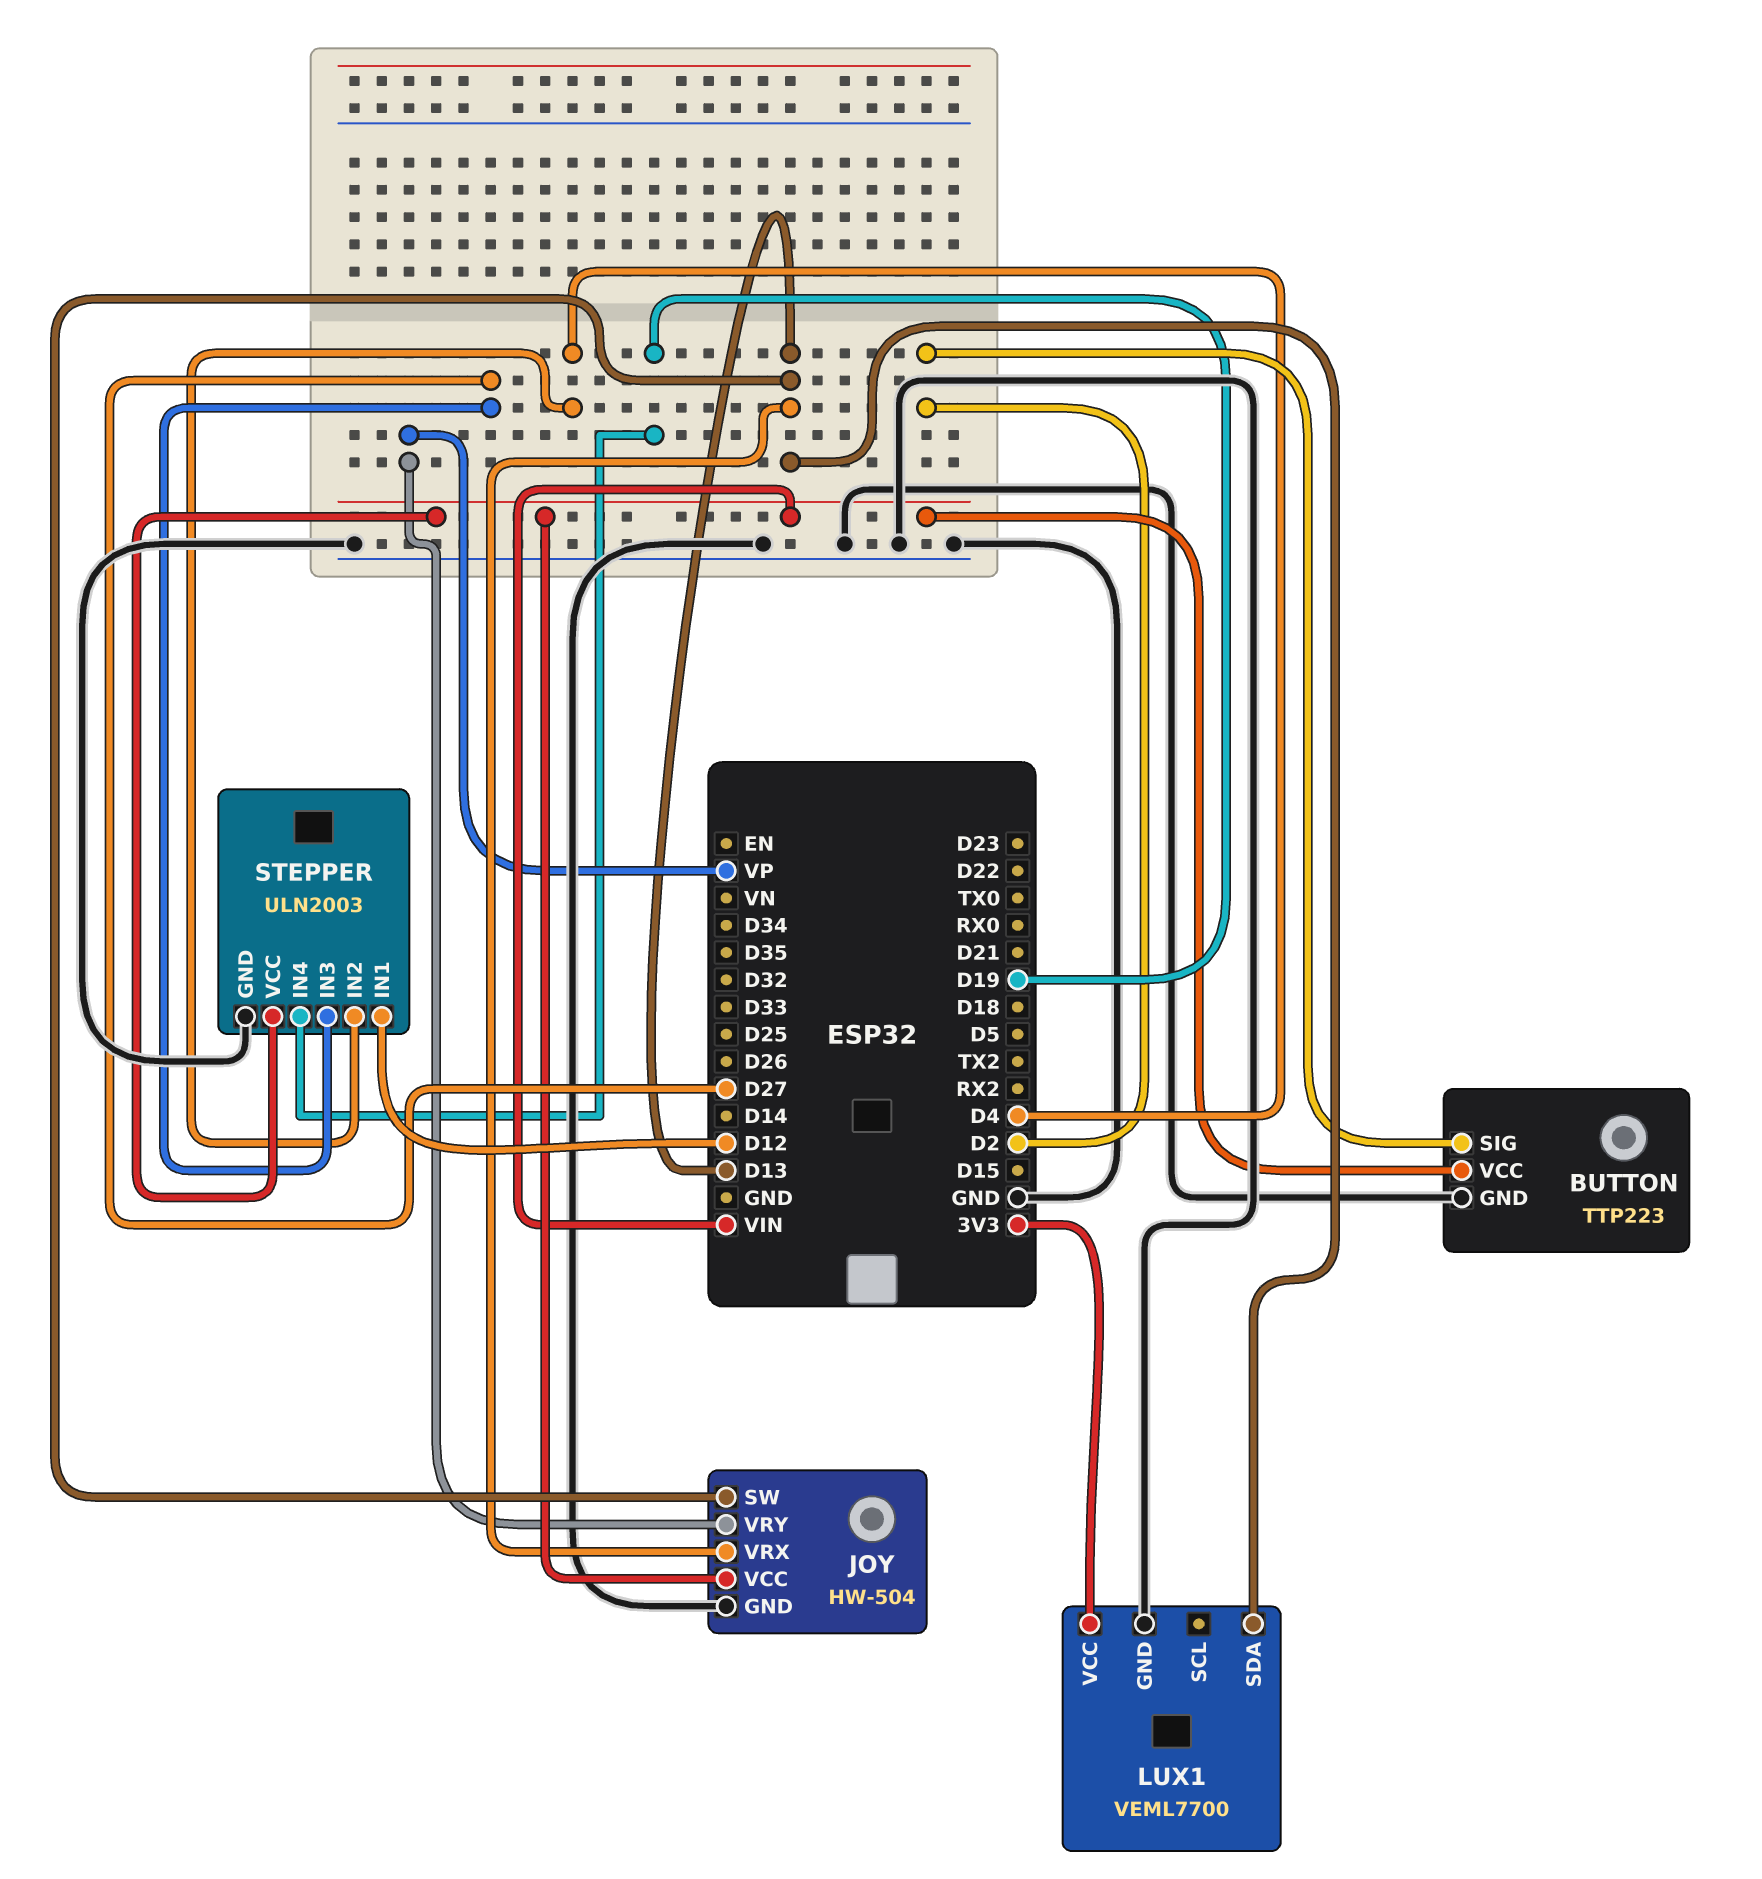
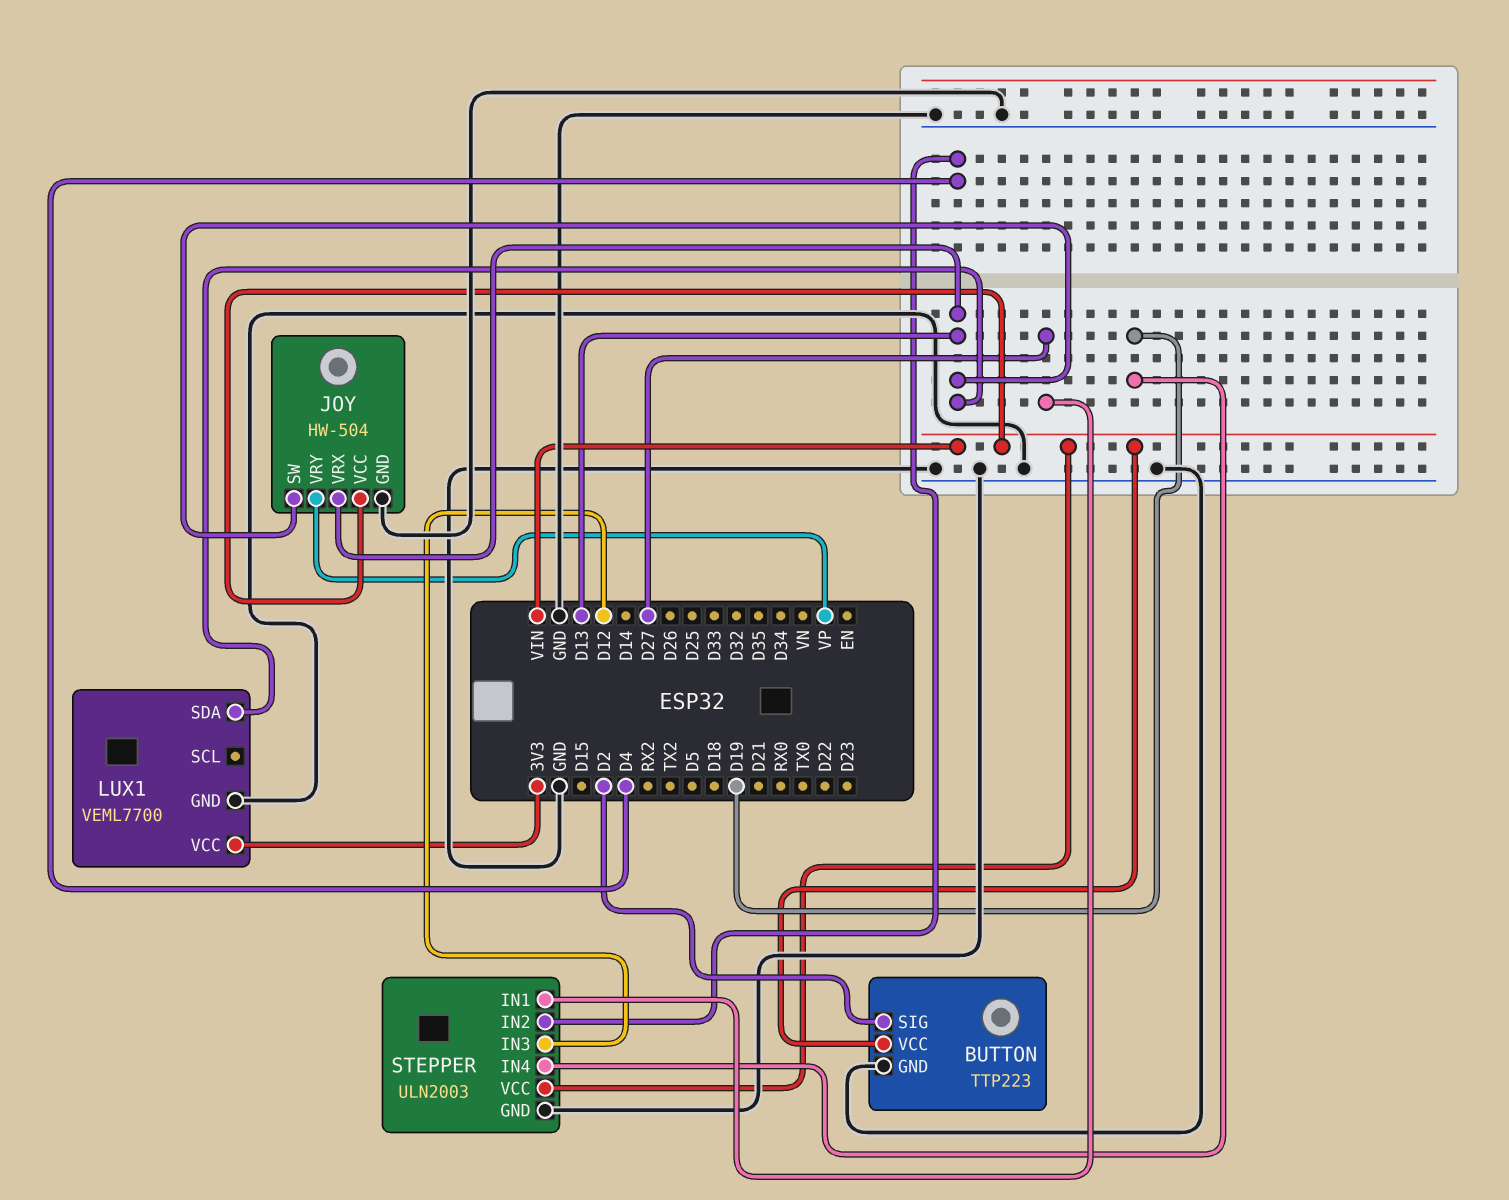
STEPPER pin IN1: D12 -> D27
STEPPER pin IN3: D27 -> D12

